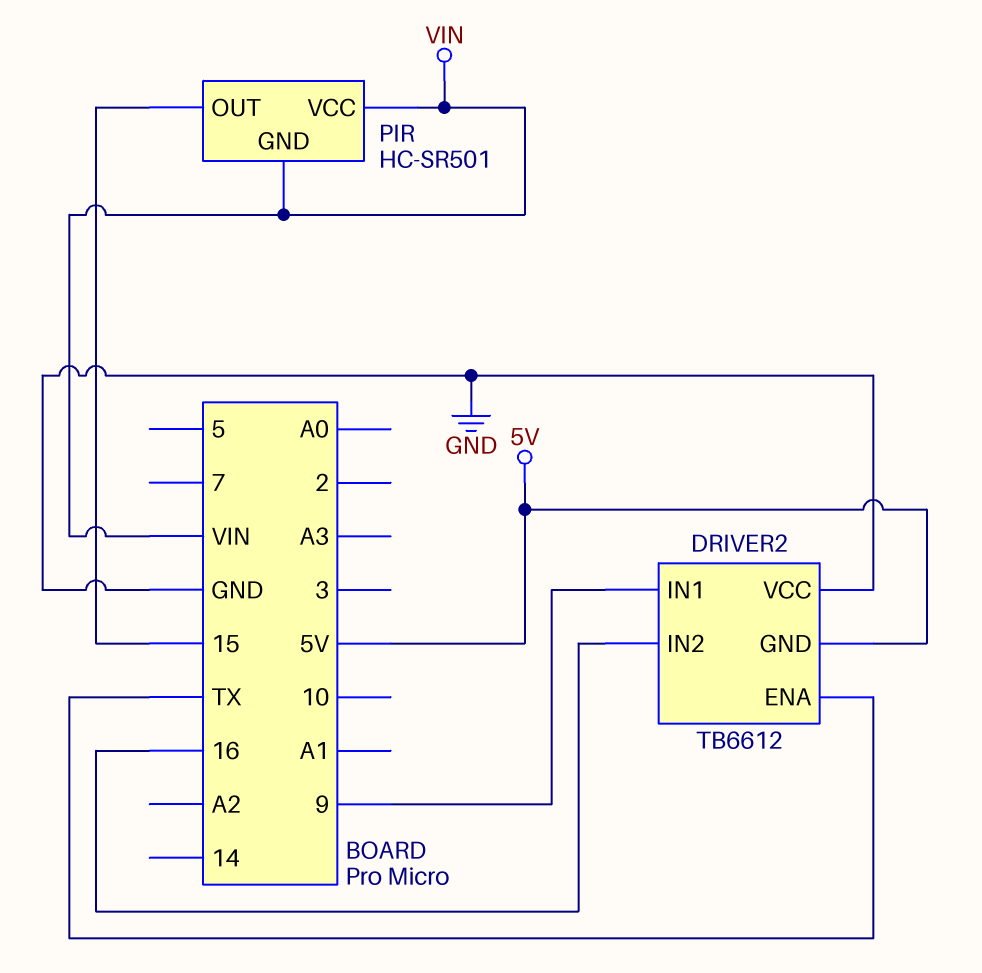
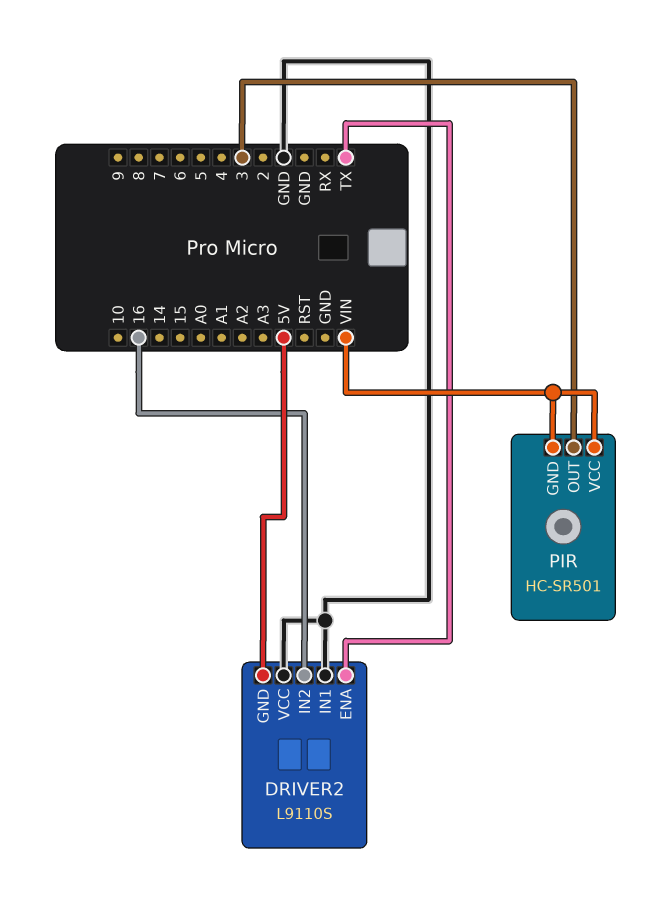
DRIVER2: TB6612 -> L9110S
DRIVER2 pin IN1: 9 -> GND
PIR pin OUT: 15 -> 3

